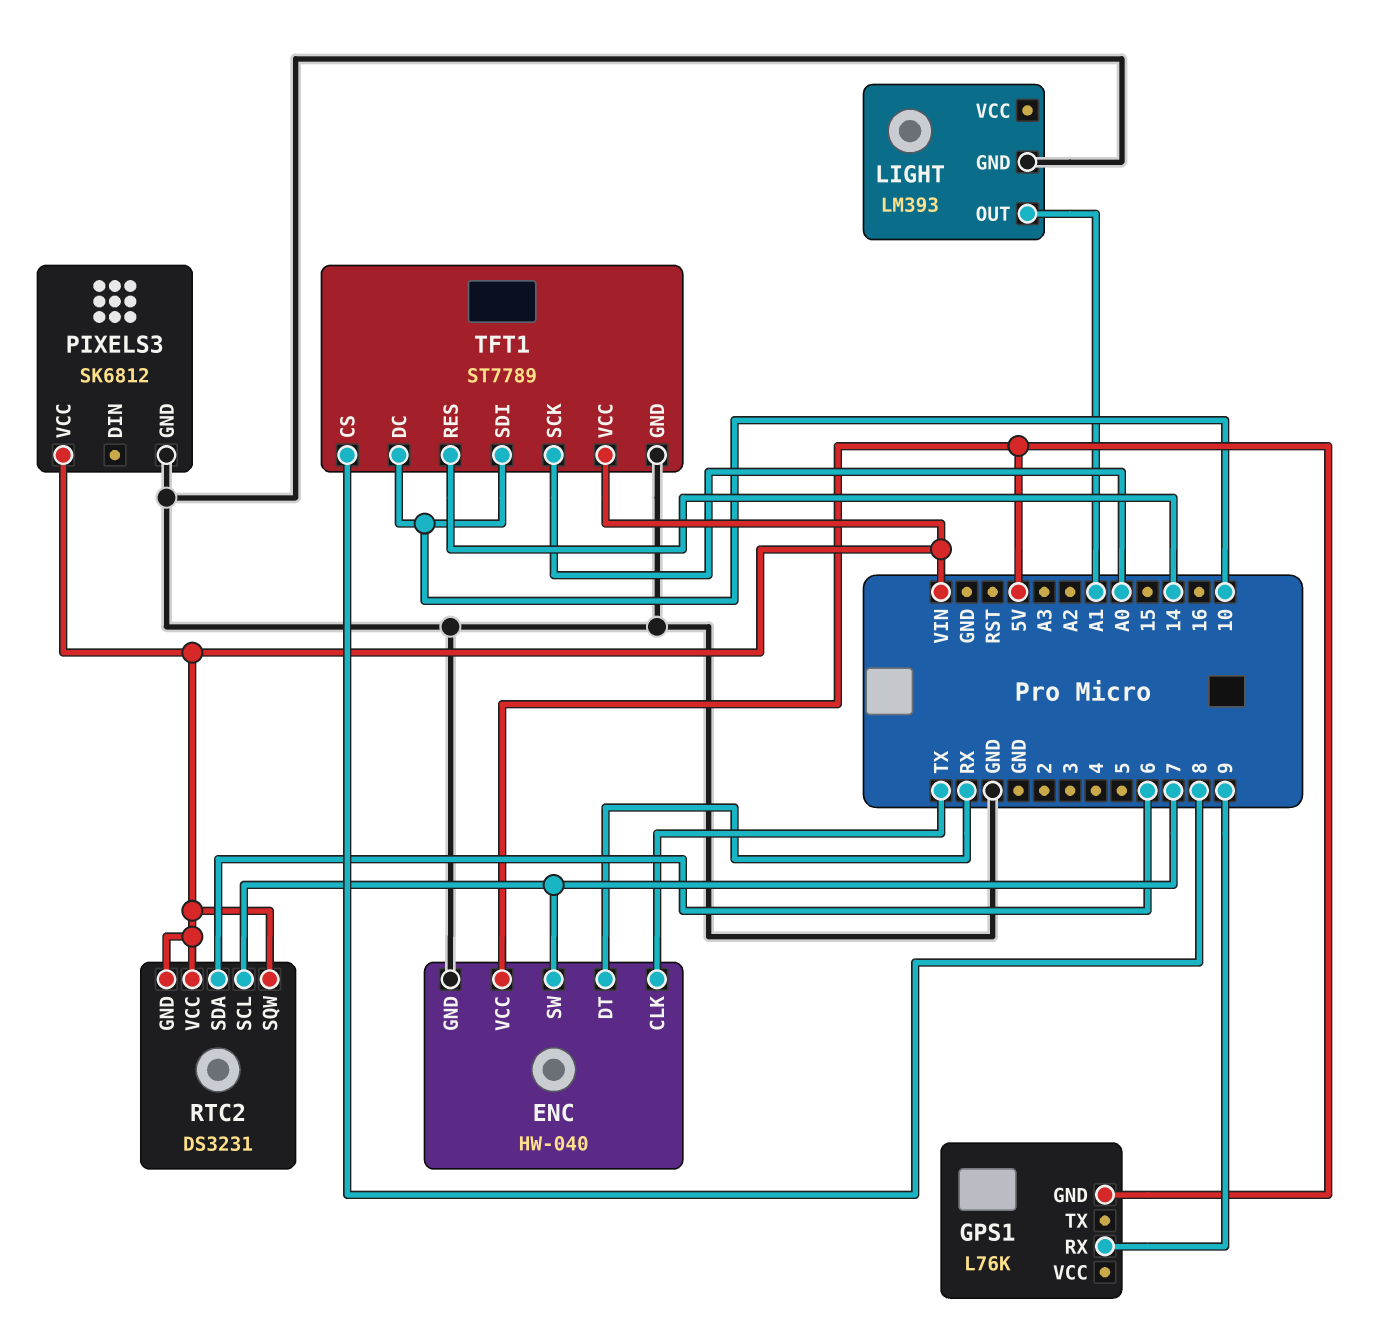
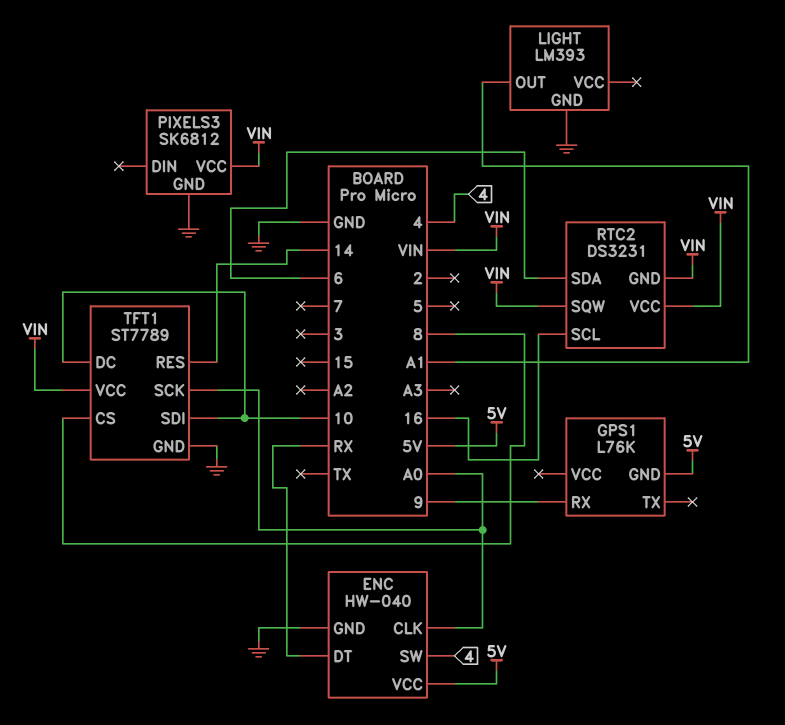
ENC pin CLK: TX -> A0
ENC pin SW: 7 -> 4
RTC2 pin SCL: 7 -> 16

